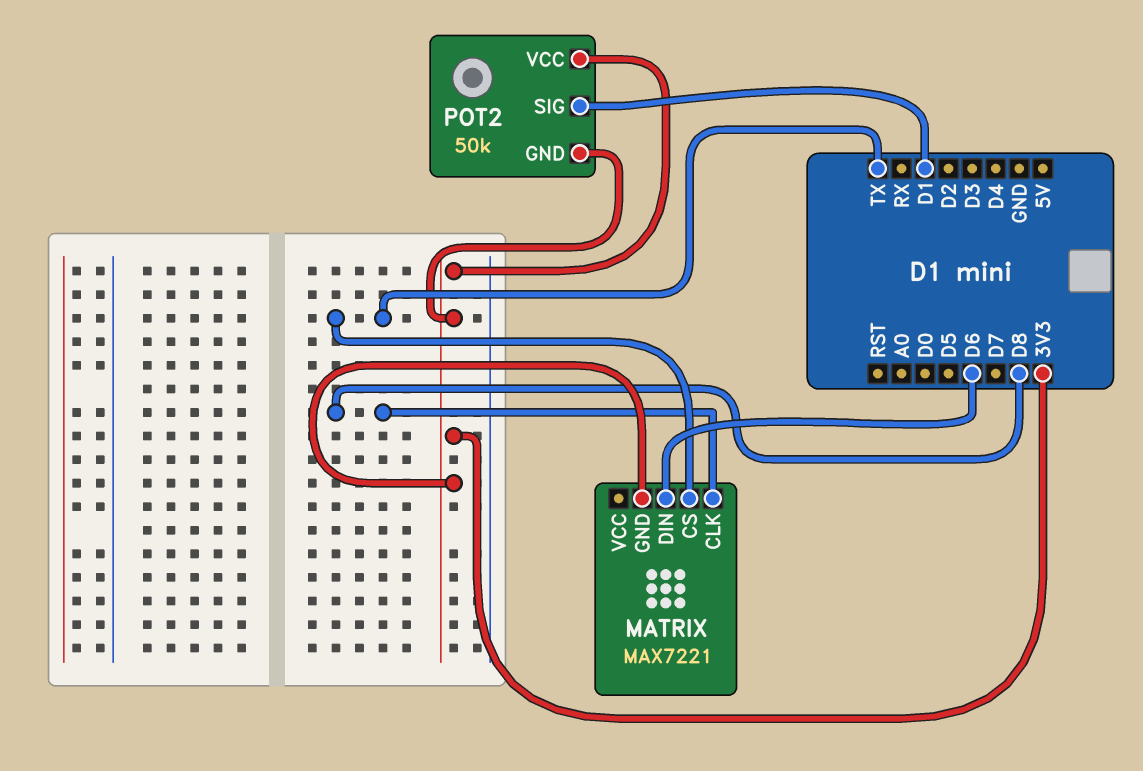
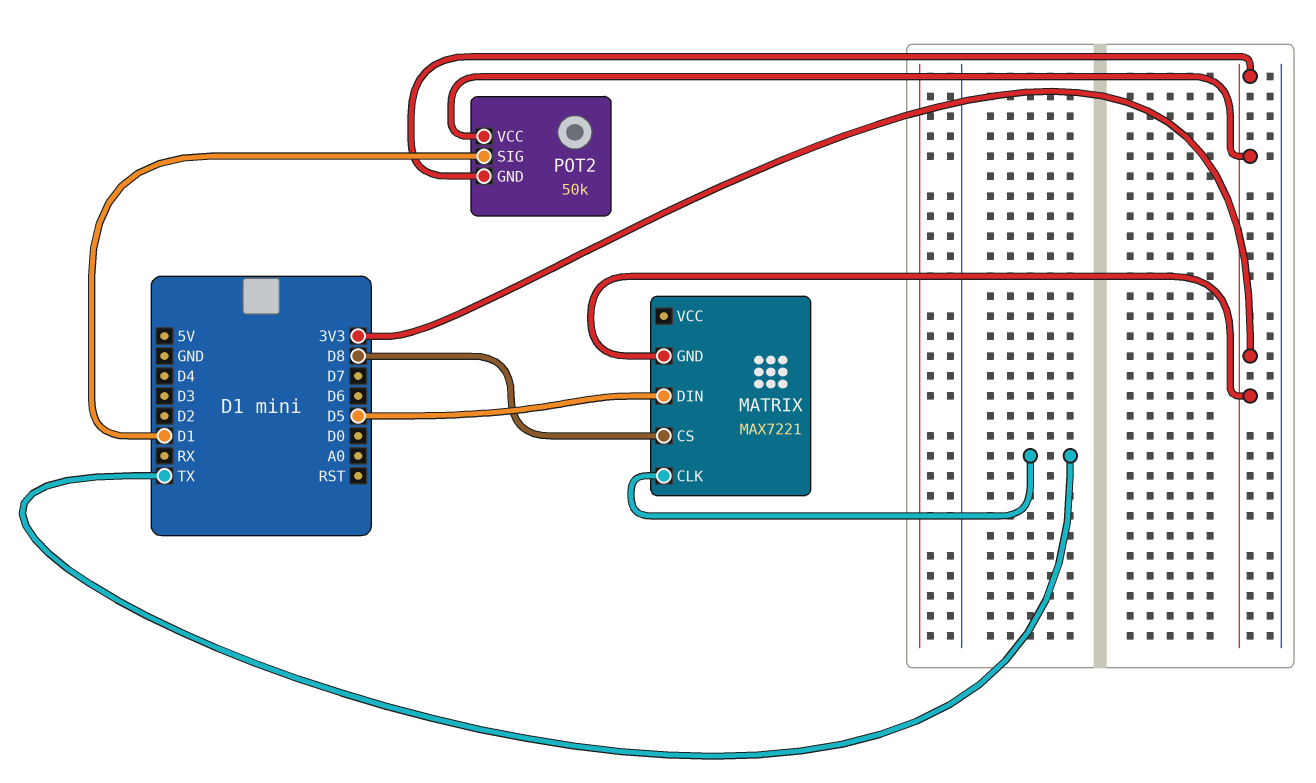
MATRIX pin CLK: D8 -> TX
MATRIX pin CS: TX -> D8
MATRIX pin DIN: D6 -> D5

